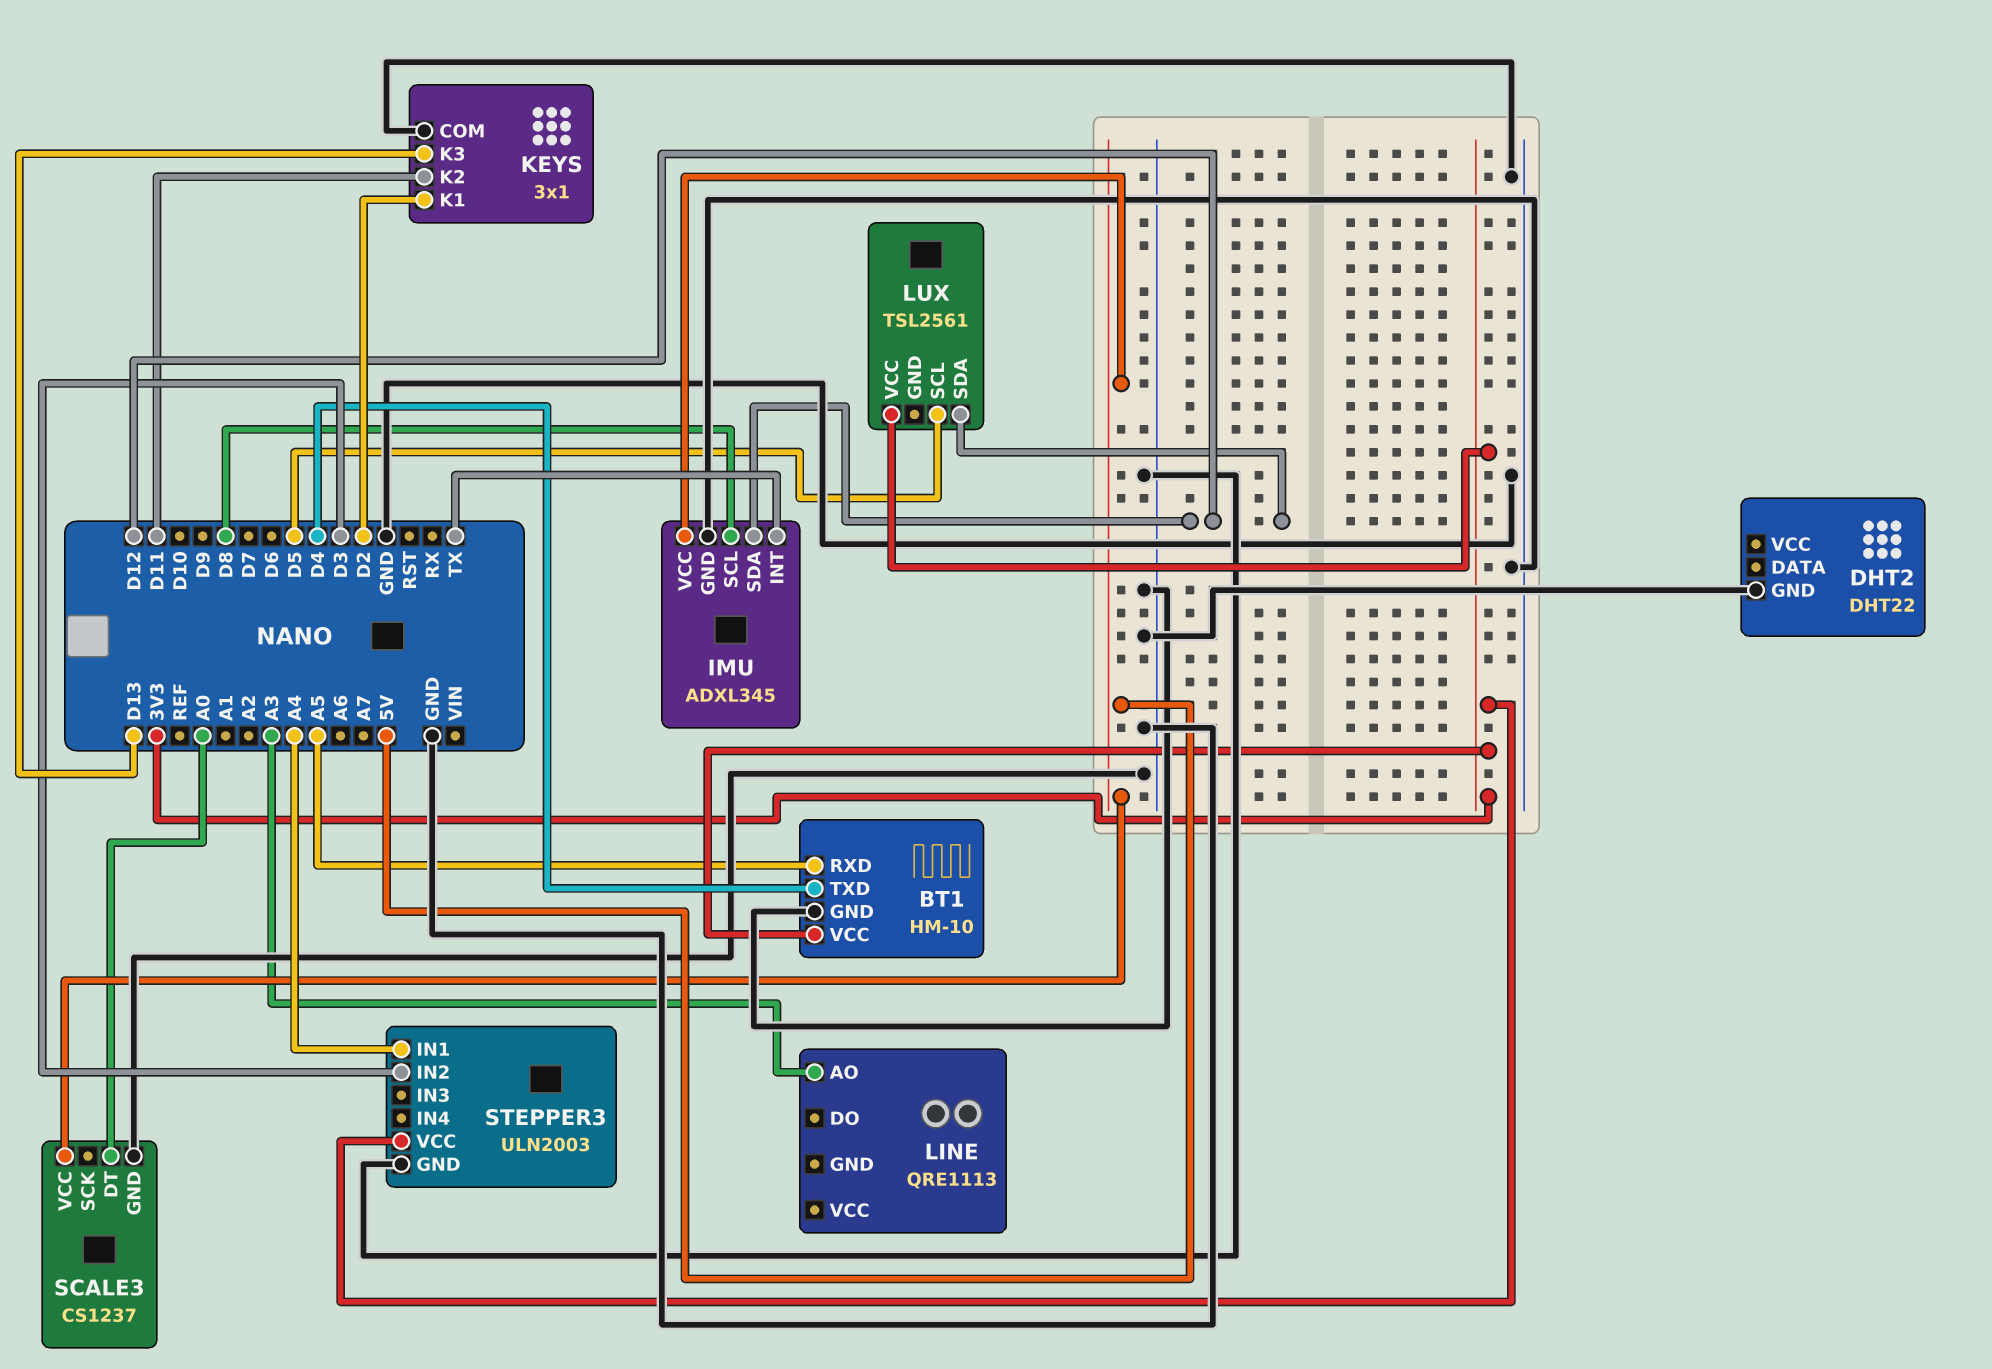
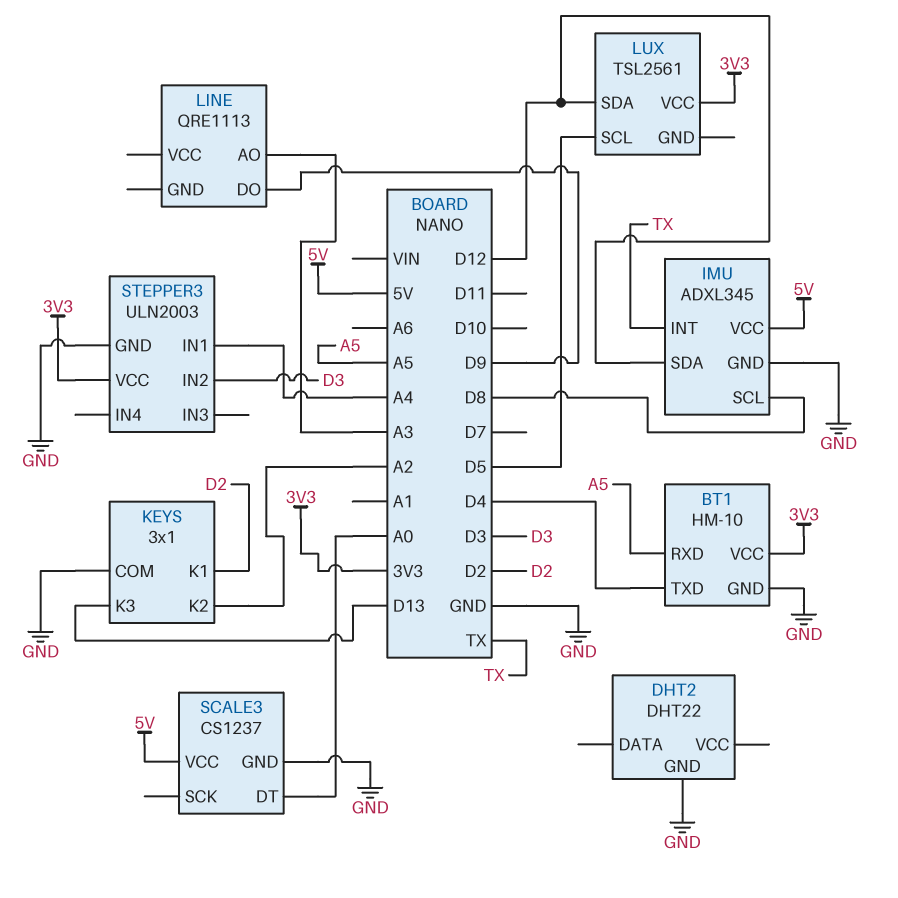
KEYS pin K2: D11 -> A2
LINE pin DO: none -> D9

